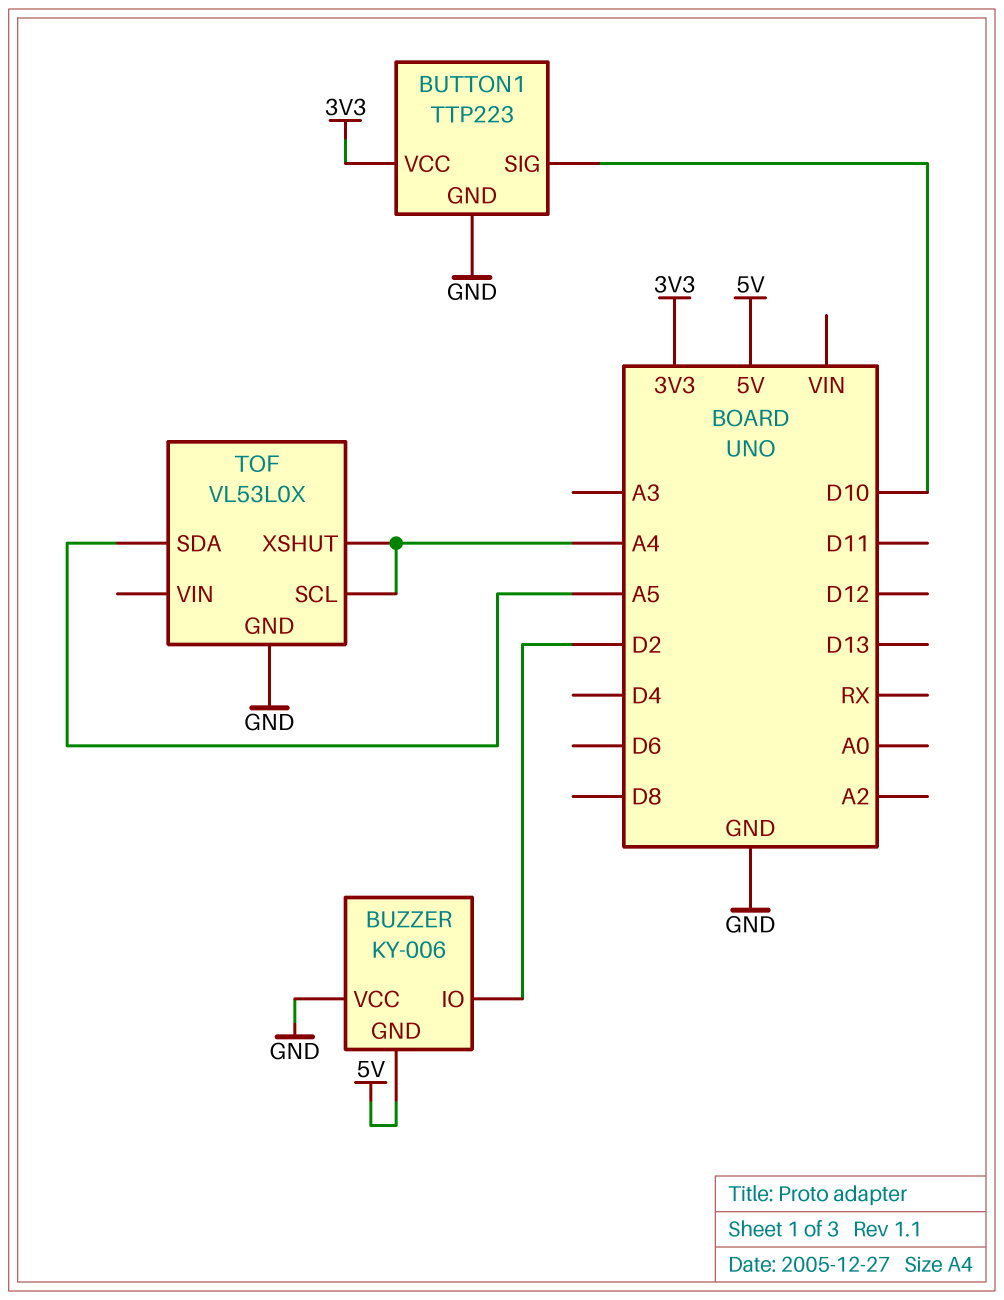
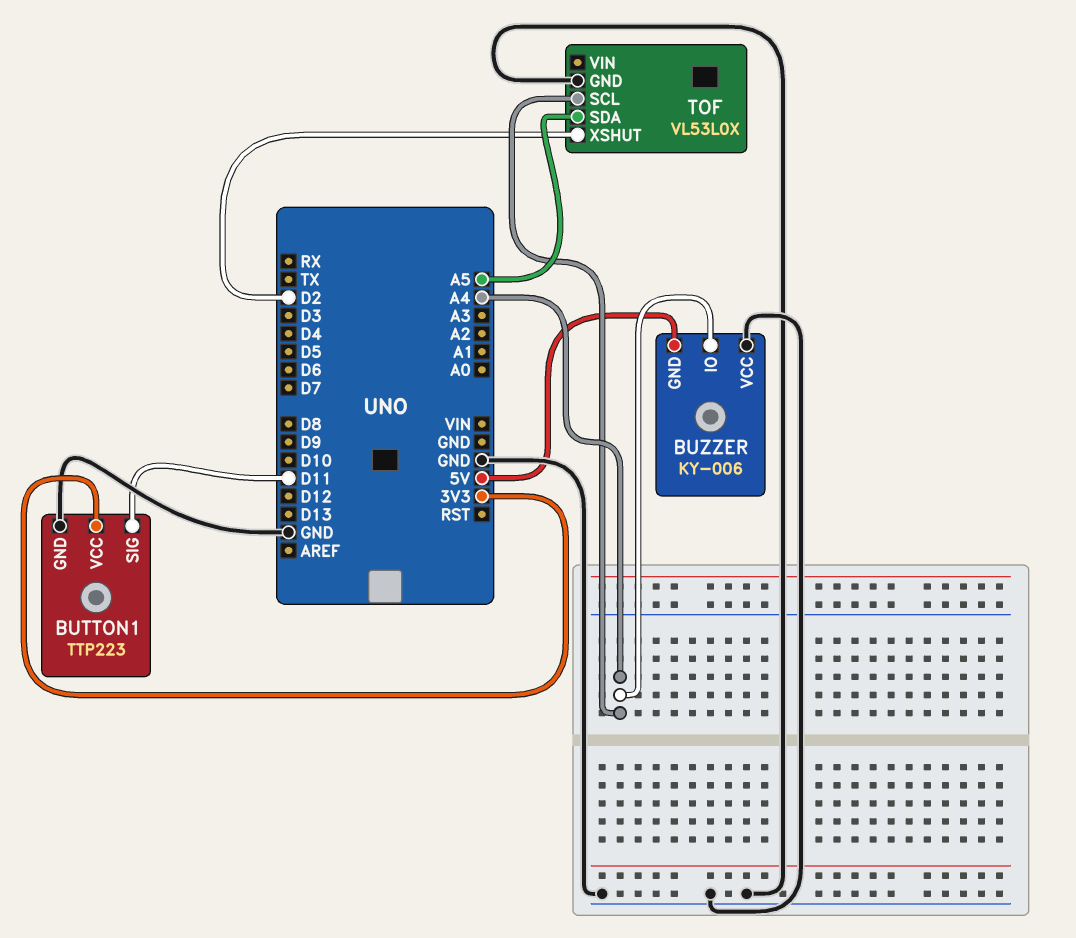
BUTTON1 pin SIG: D10 -> D11
BUZZER pin IO: D2 -> A4
TOF pin XSHUT: A4 -> D2

